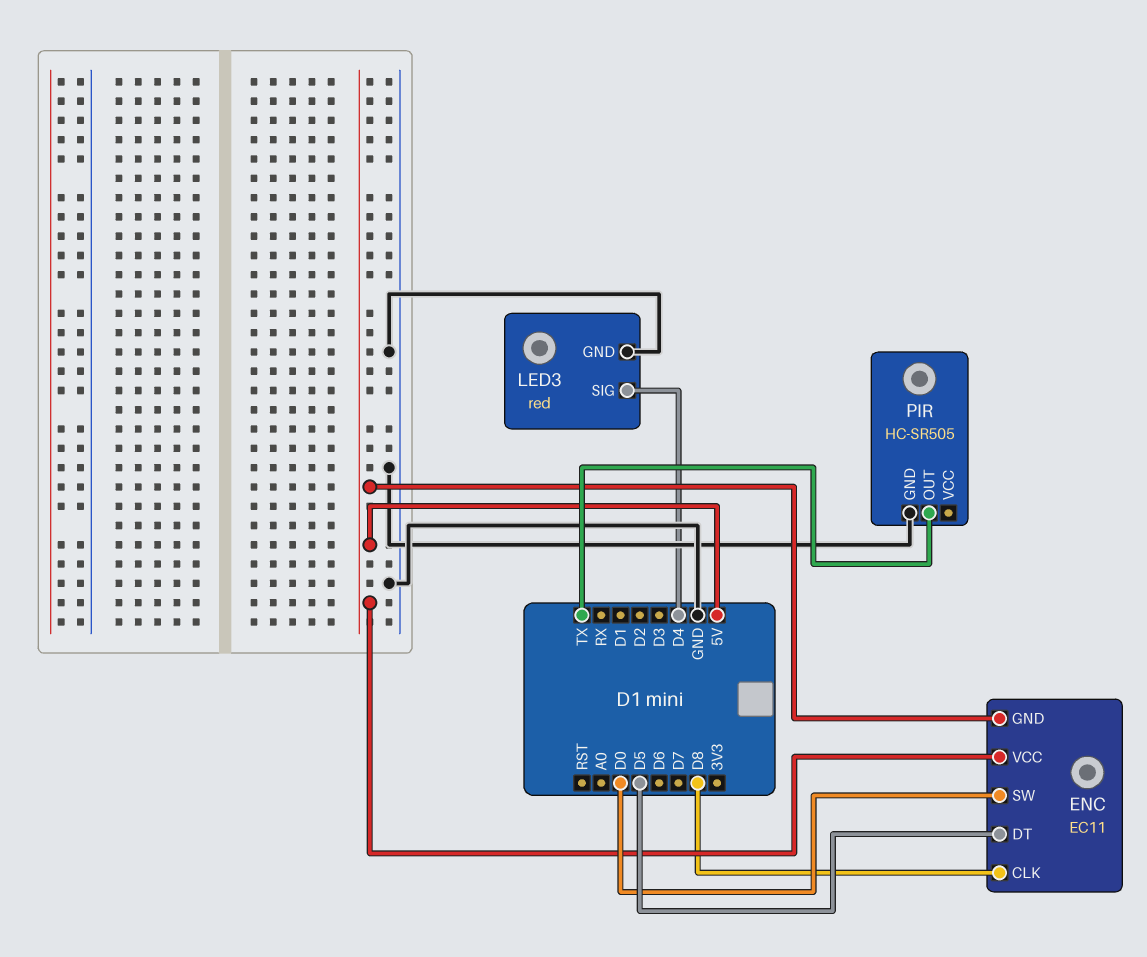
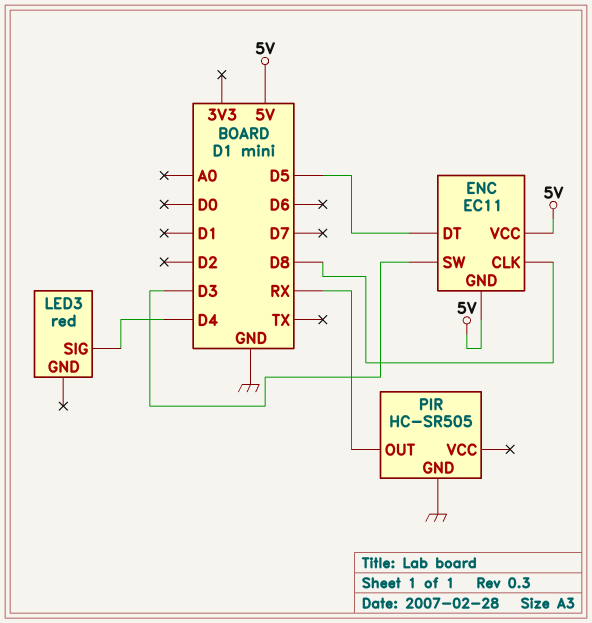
ENC pin SW: D0 -> D3
LED3 pin GND: GND -> none
PIR pin OUT: TX -> RX

